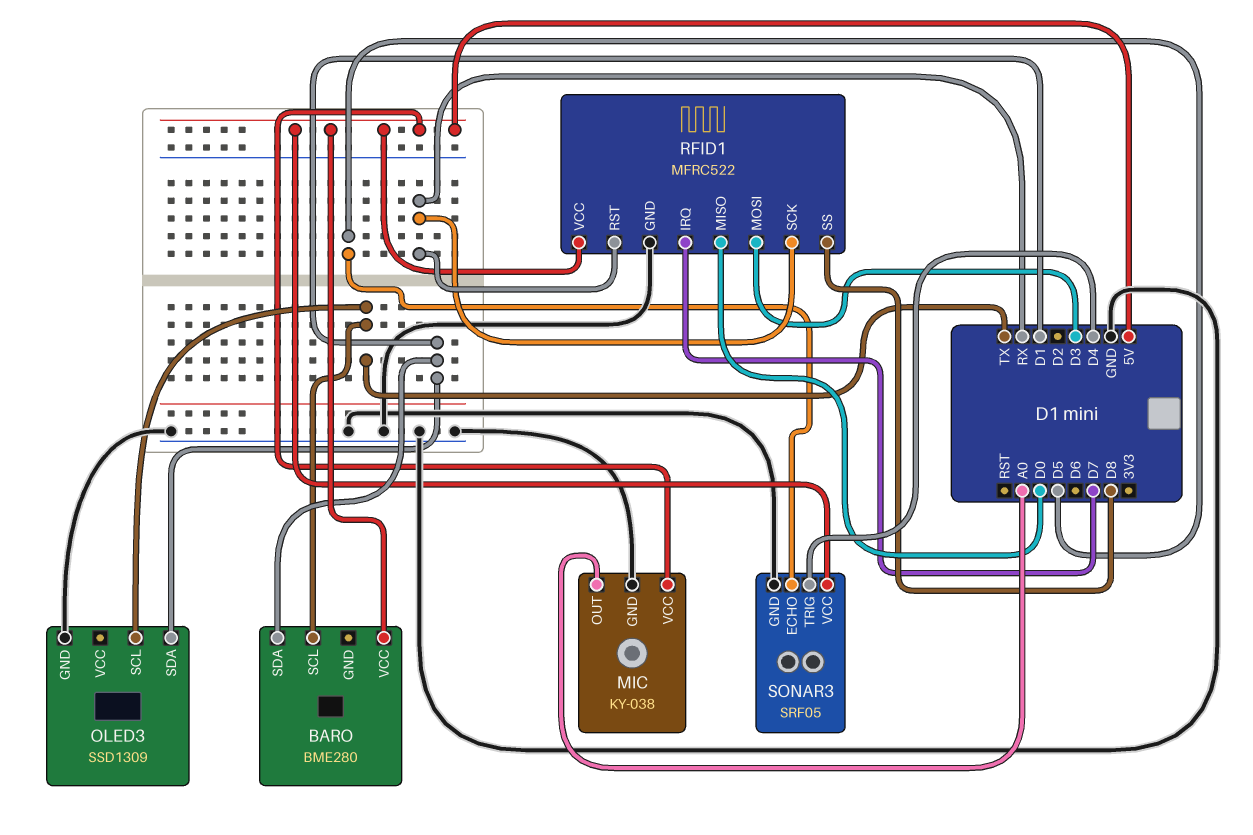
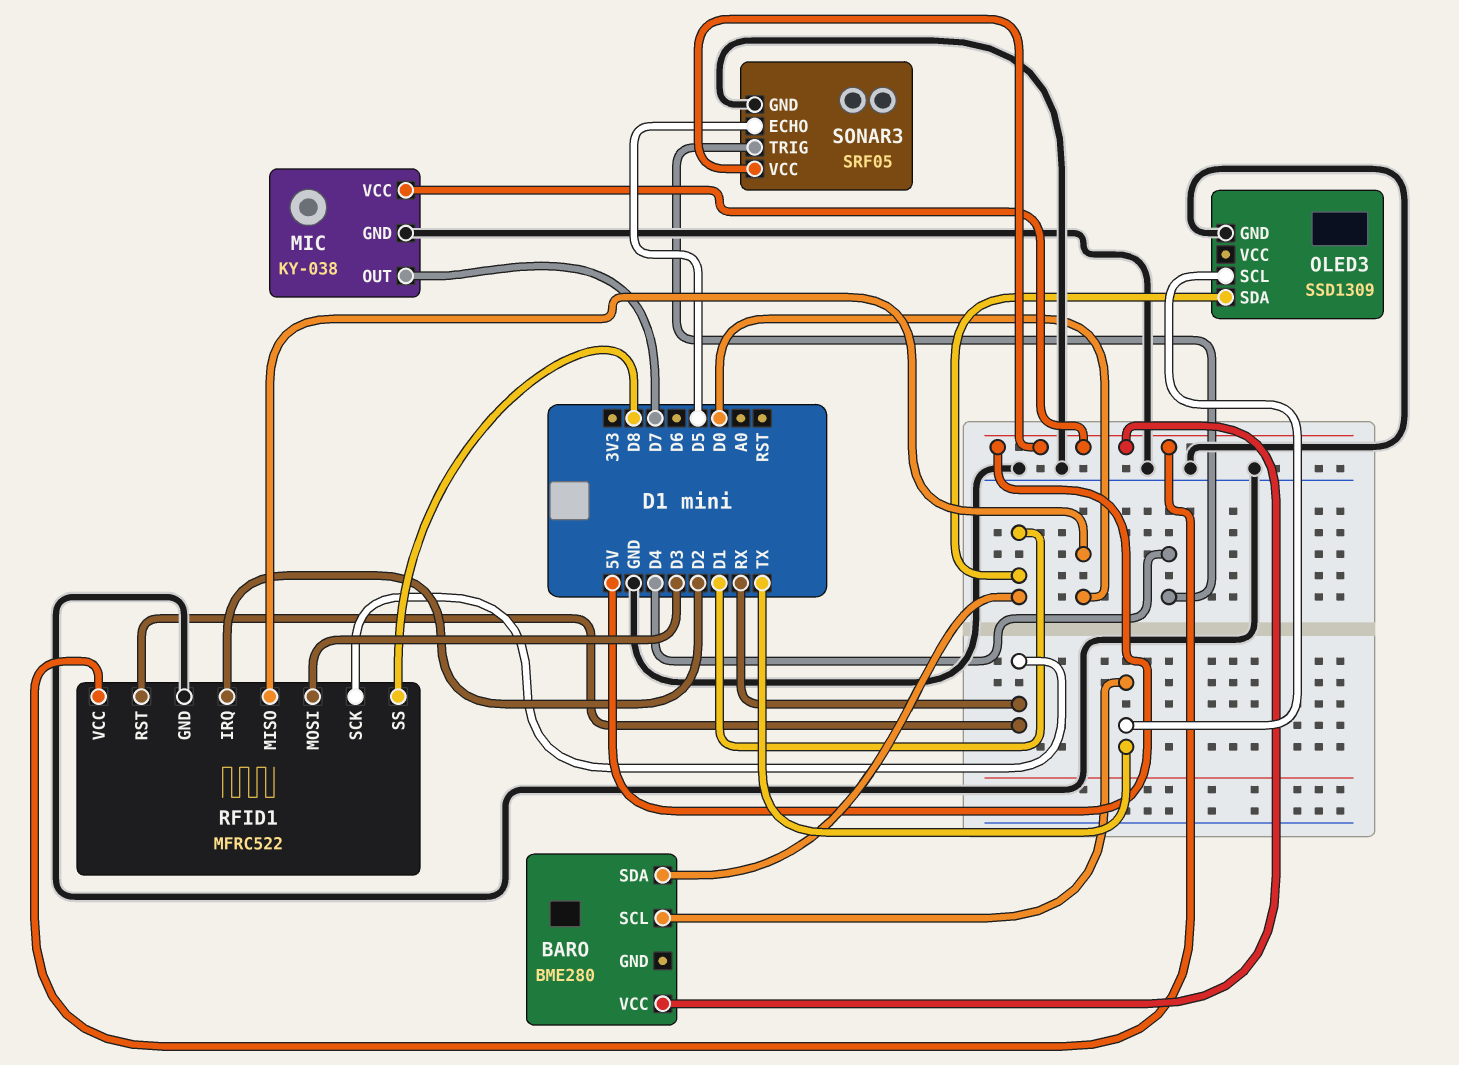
MIC pin OUT: A0 -> D7
RFID1 pin IRQ: D7 -> D2

